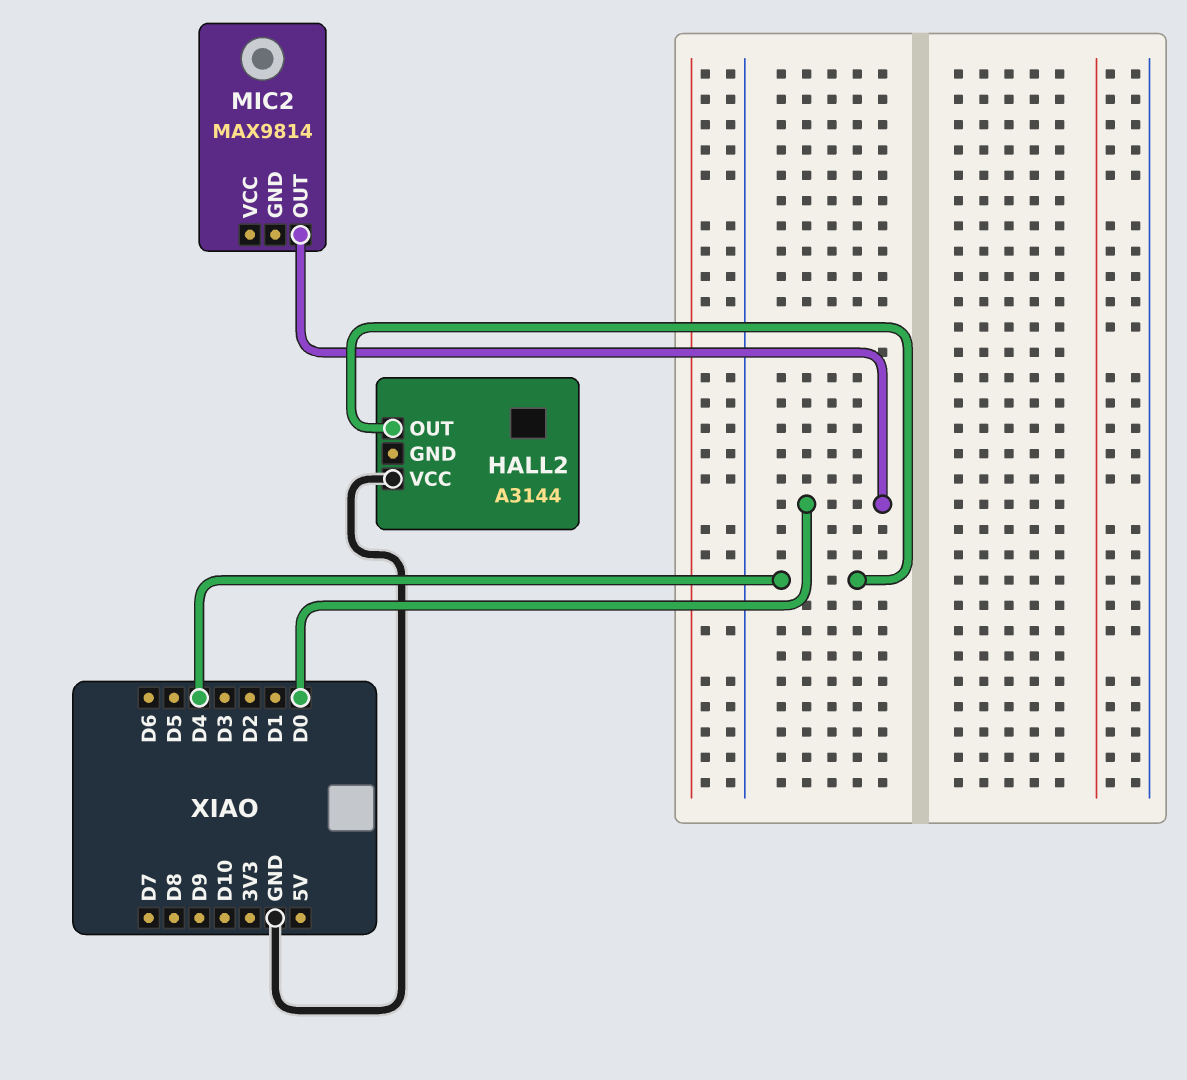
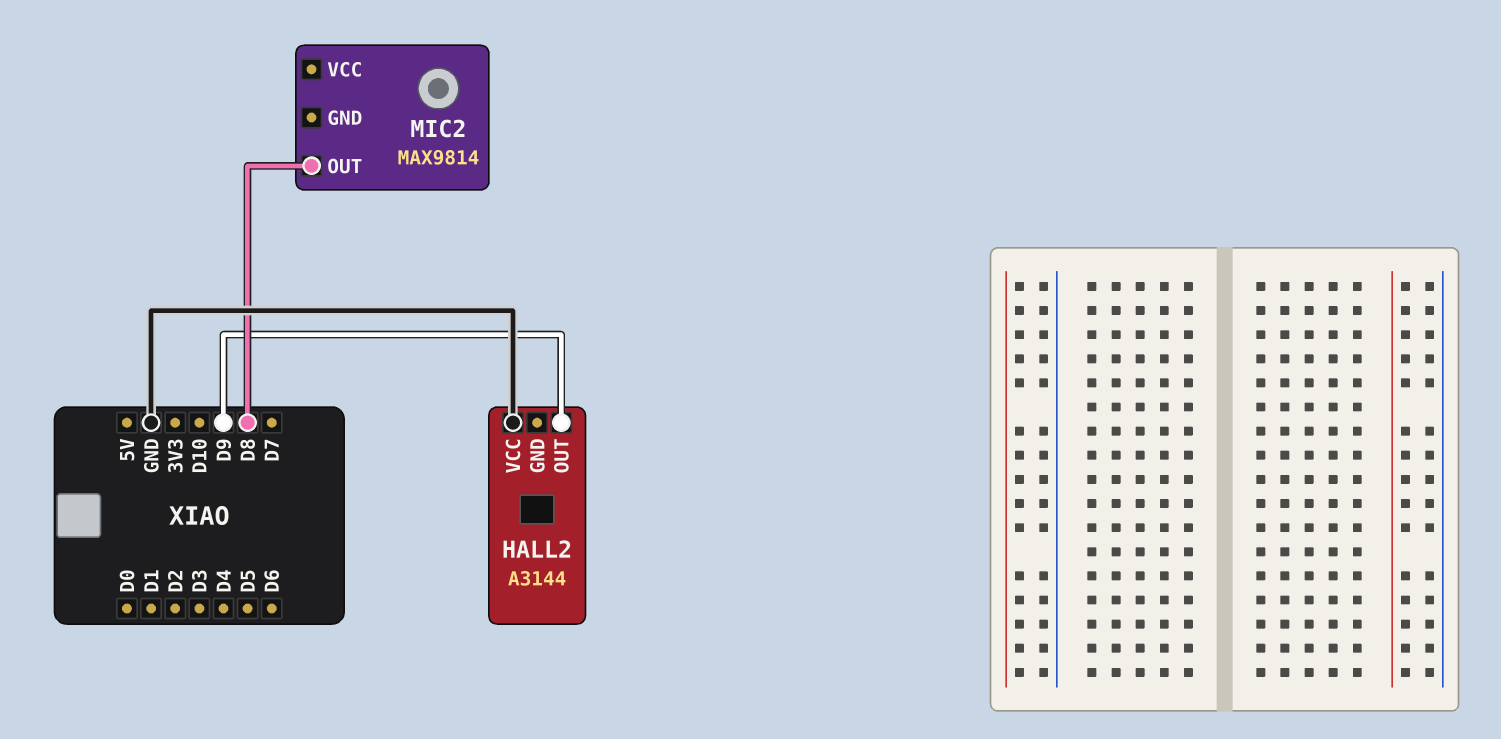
HALL2 pin OUT: D4 -> D9
MIC2 pin OUT: D0 -> D8

